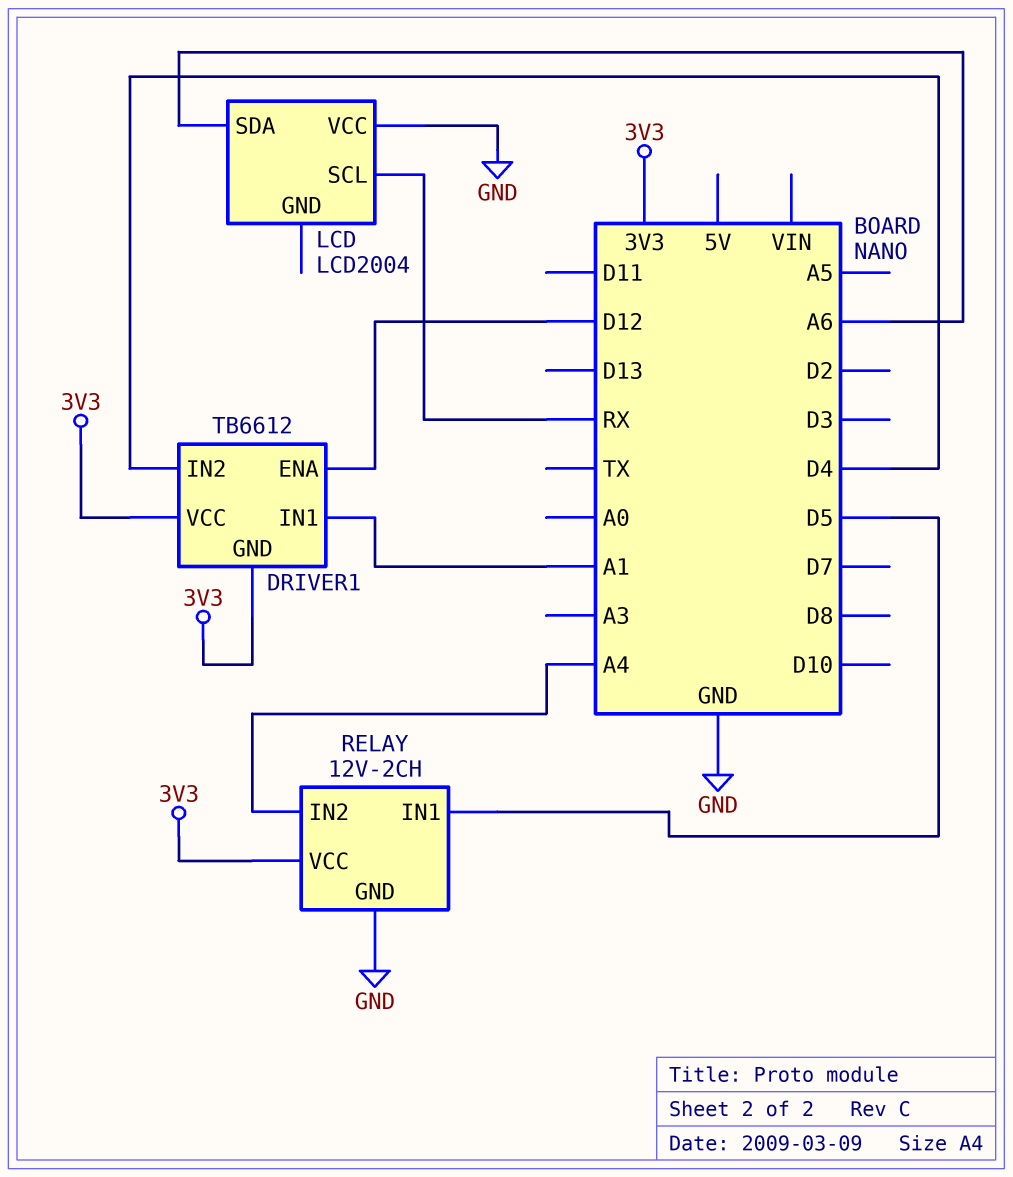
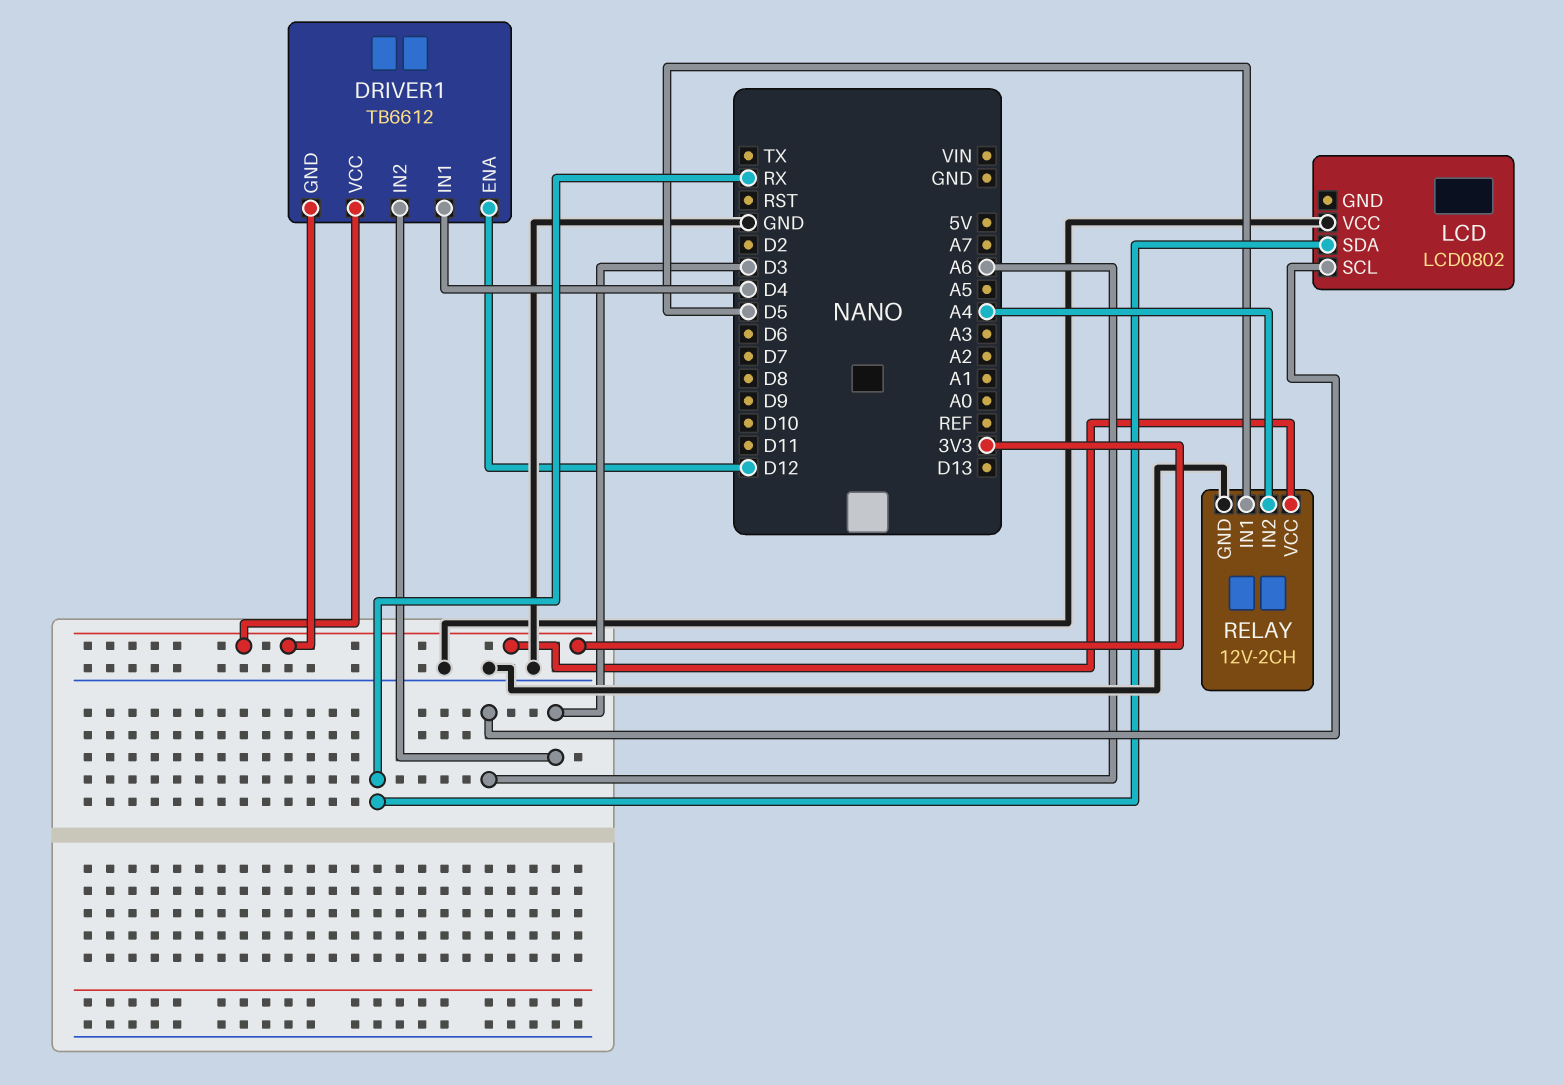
DRIVER1 pin IN1: A1 -> D4
DRIVER1 pin IN2: D4 -> D3
LCD: LCD2004 -> LCD0802
LCD pin SCL: RX -> A6
LCD pin SDA: A6 -> RX

